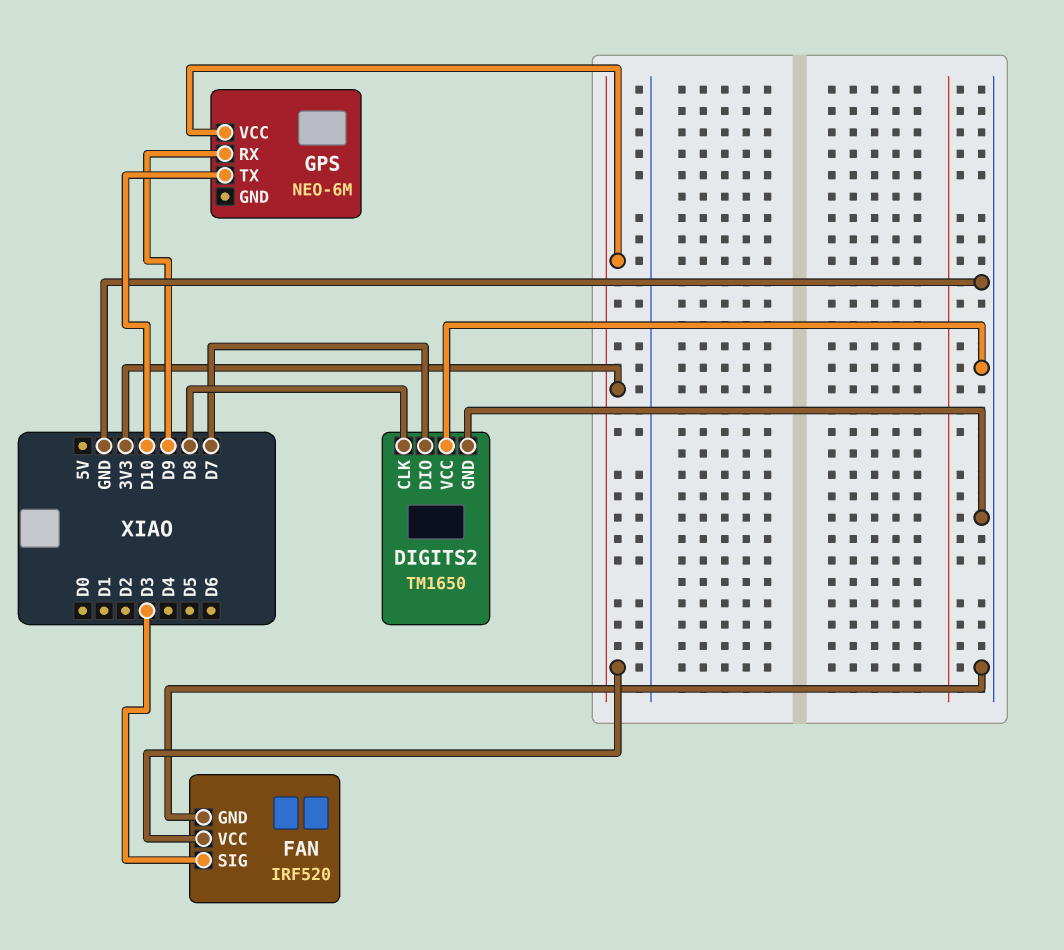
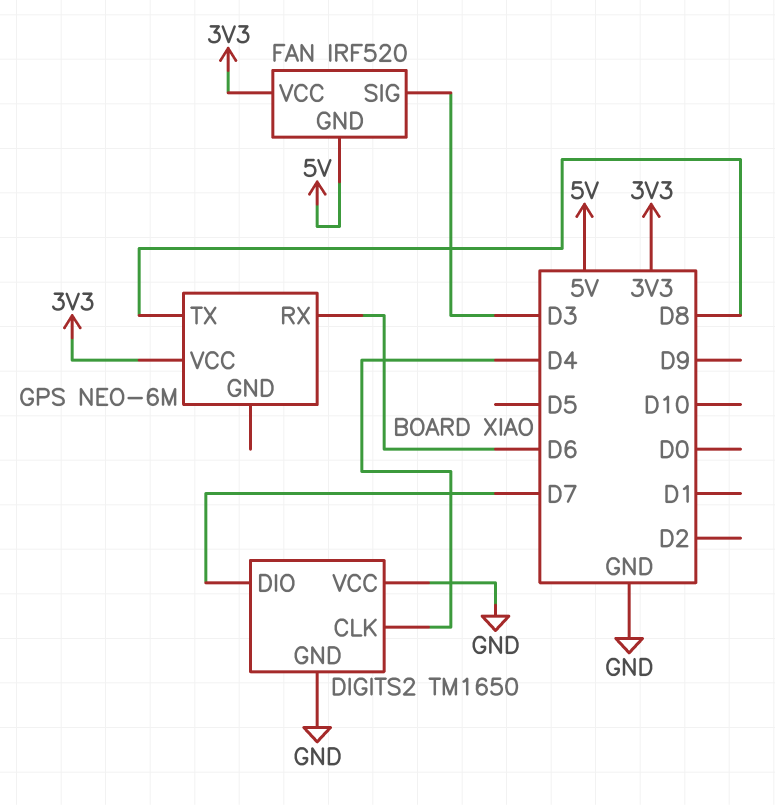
DIGITS2 pin CLK: D8 -> D4
FAN pin GND: GND -> 5V
GPS pin RX: D9 -> D6
GPS pin TX: D10 -> D8

